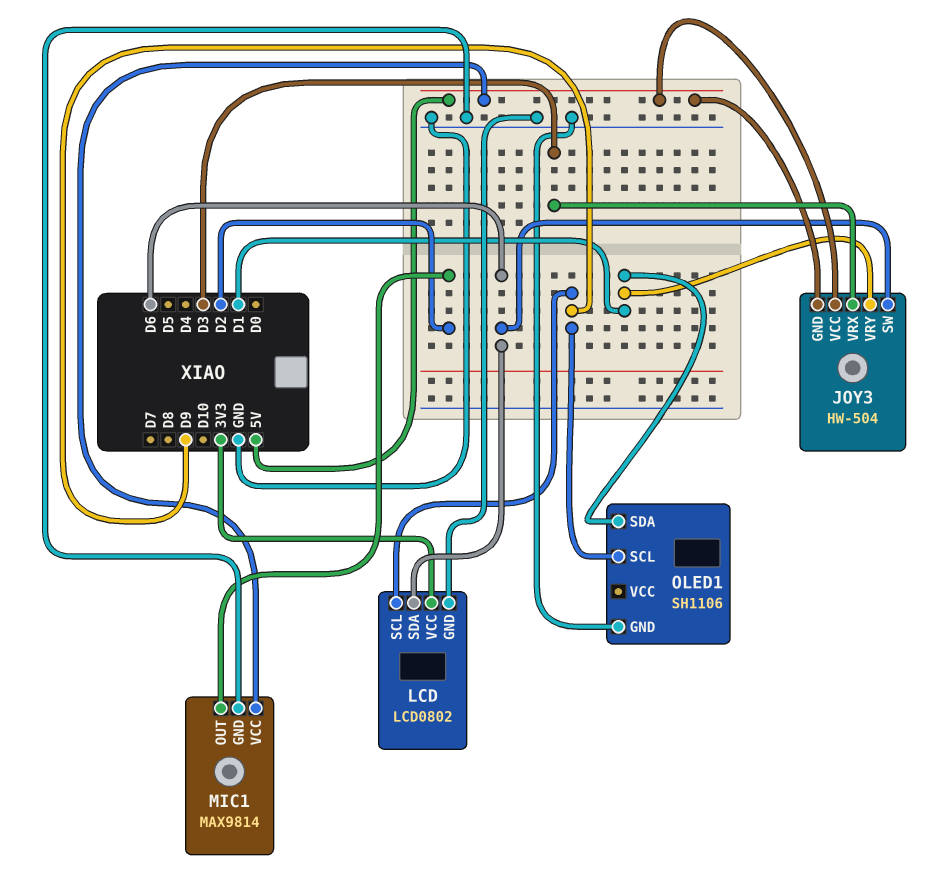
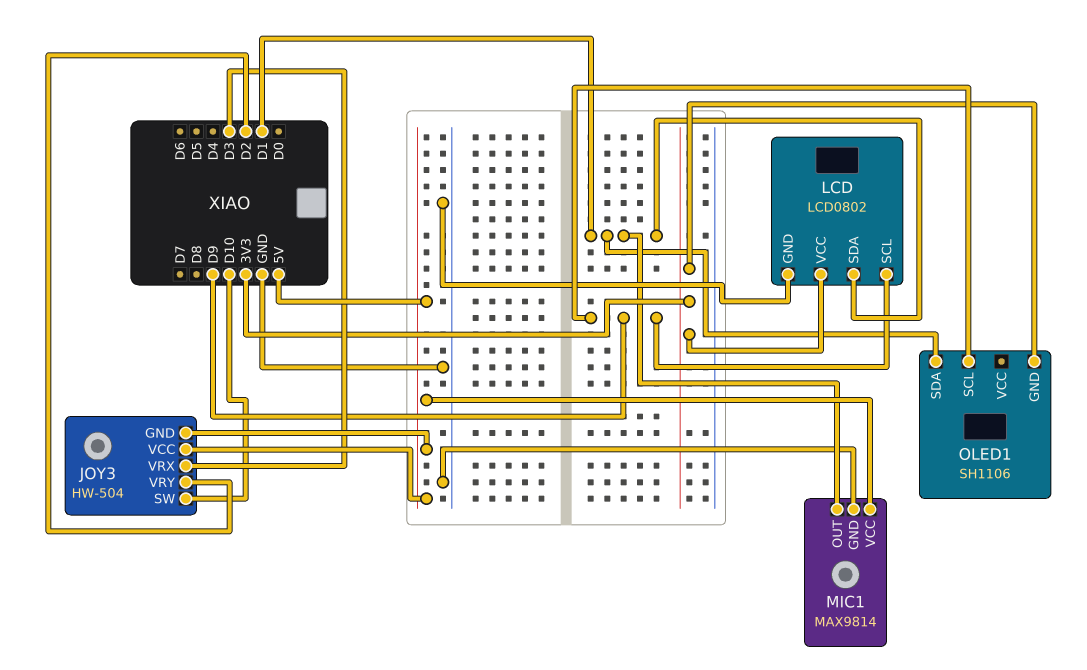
JOY3 pin SW: D6 -> D10
JOY3 pin VRY: D1 -> D2
LCD pin SDA: D6 -> D1
MIC1 pin OUT: D2 -> D1
OLED1 pin GND: GND -> 3V3

